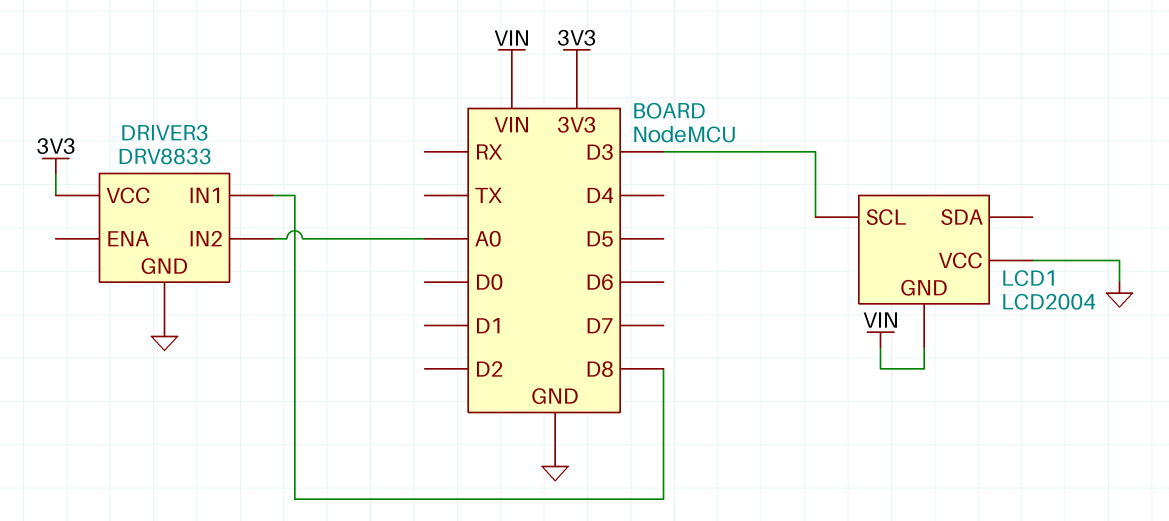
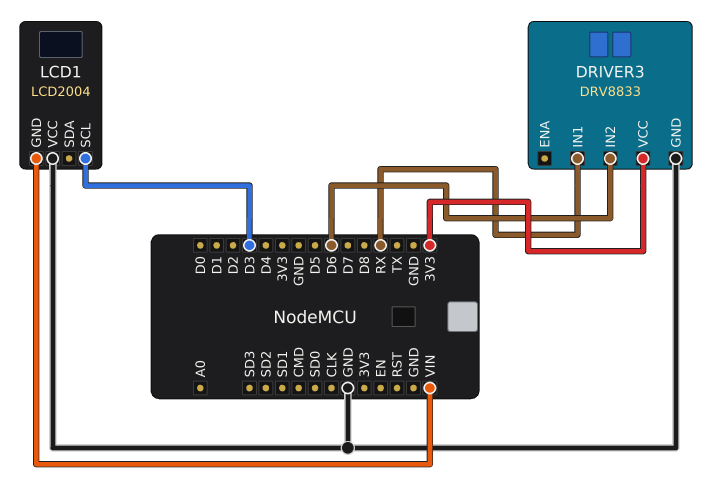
DRIVER3 pin IN1: D8 -> RX
DRIVER3 pin IN2: A0 -> D6

